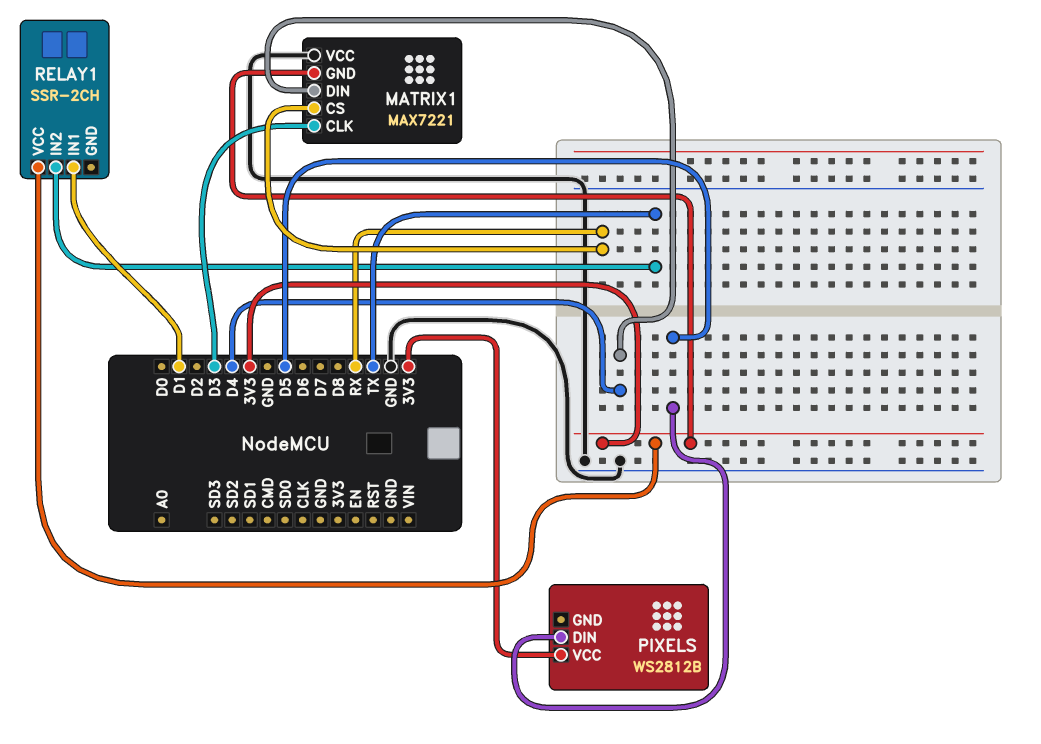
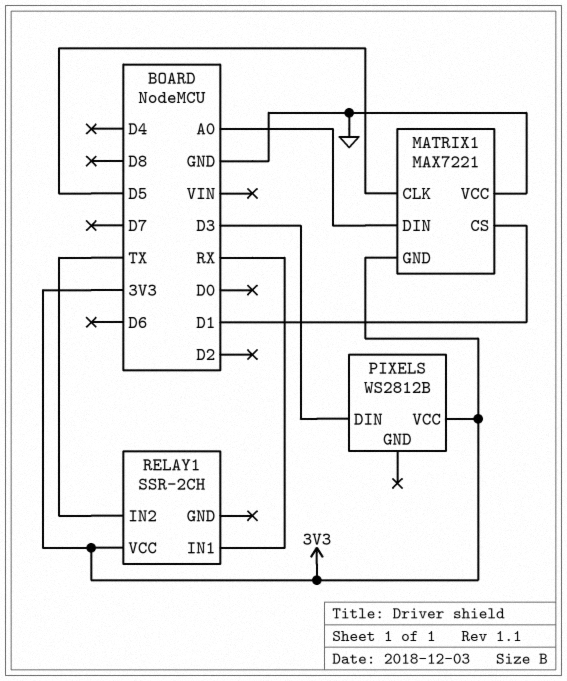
MATRIX1 pin CLK: D3 -> D5
MATRIX1 pin CS: RX -> D1
MATRIX1 pin DIN: D4 -> A0
PIXELS pin DIN: D5 -> D3
RELAY1 pin IN1: D1 -> RX

